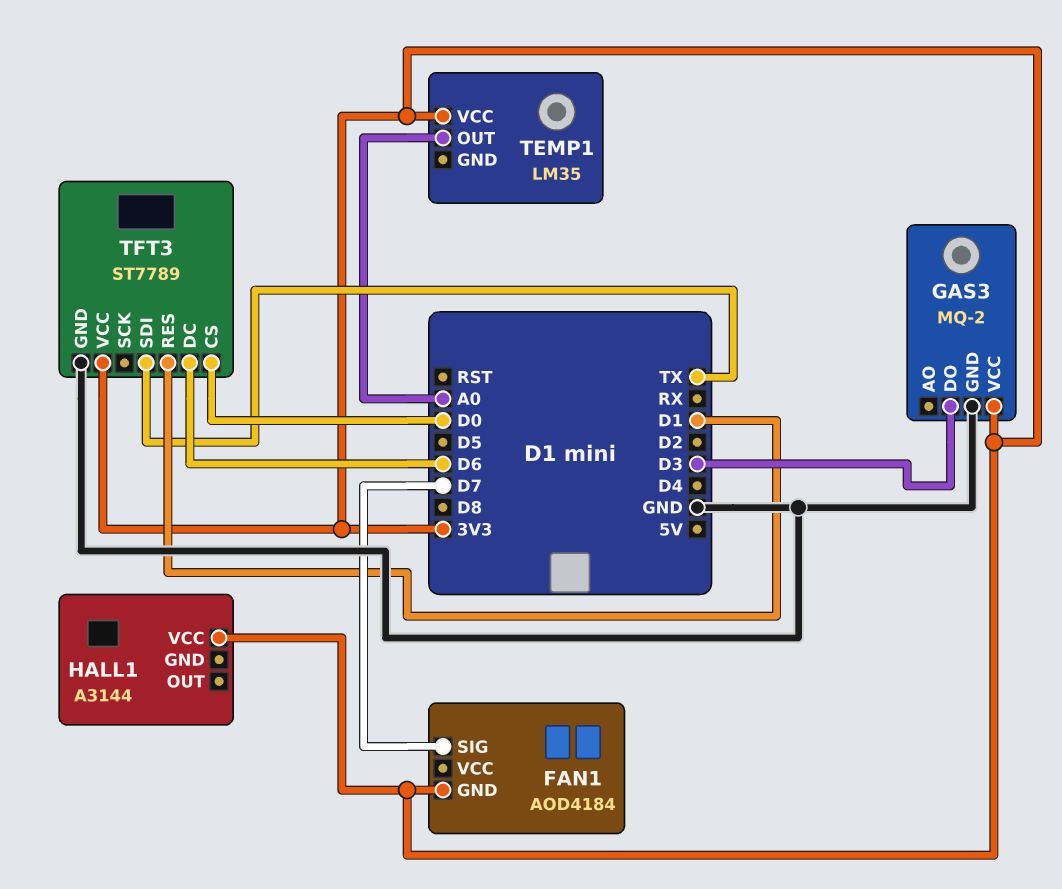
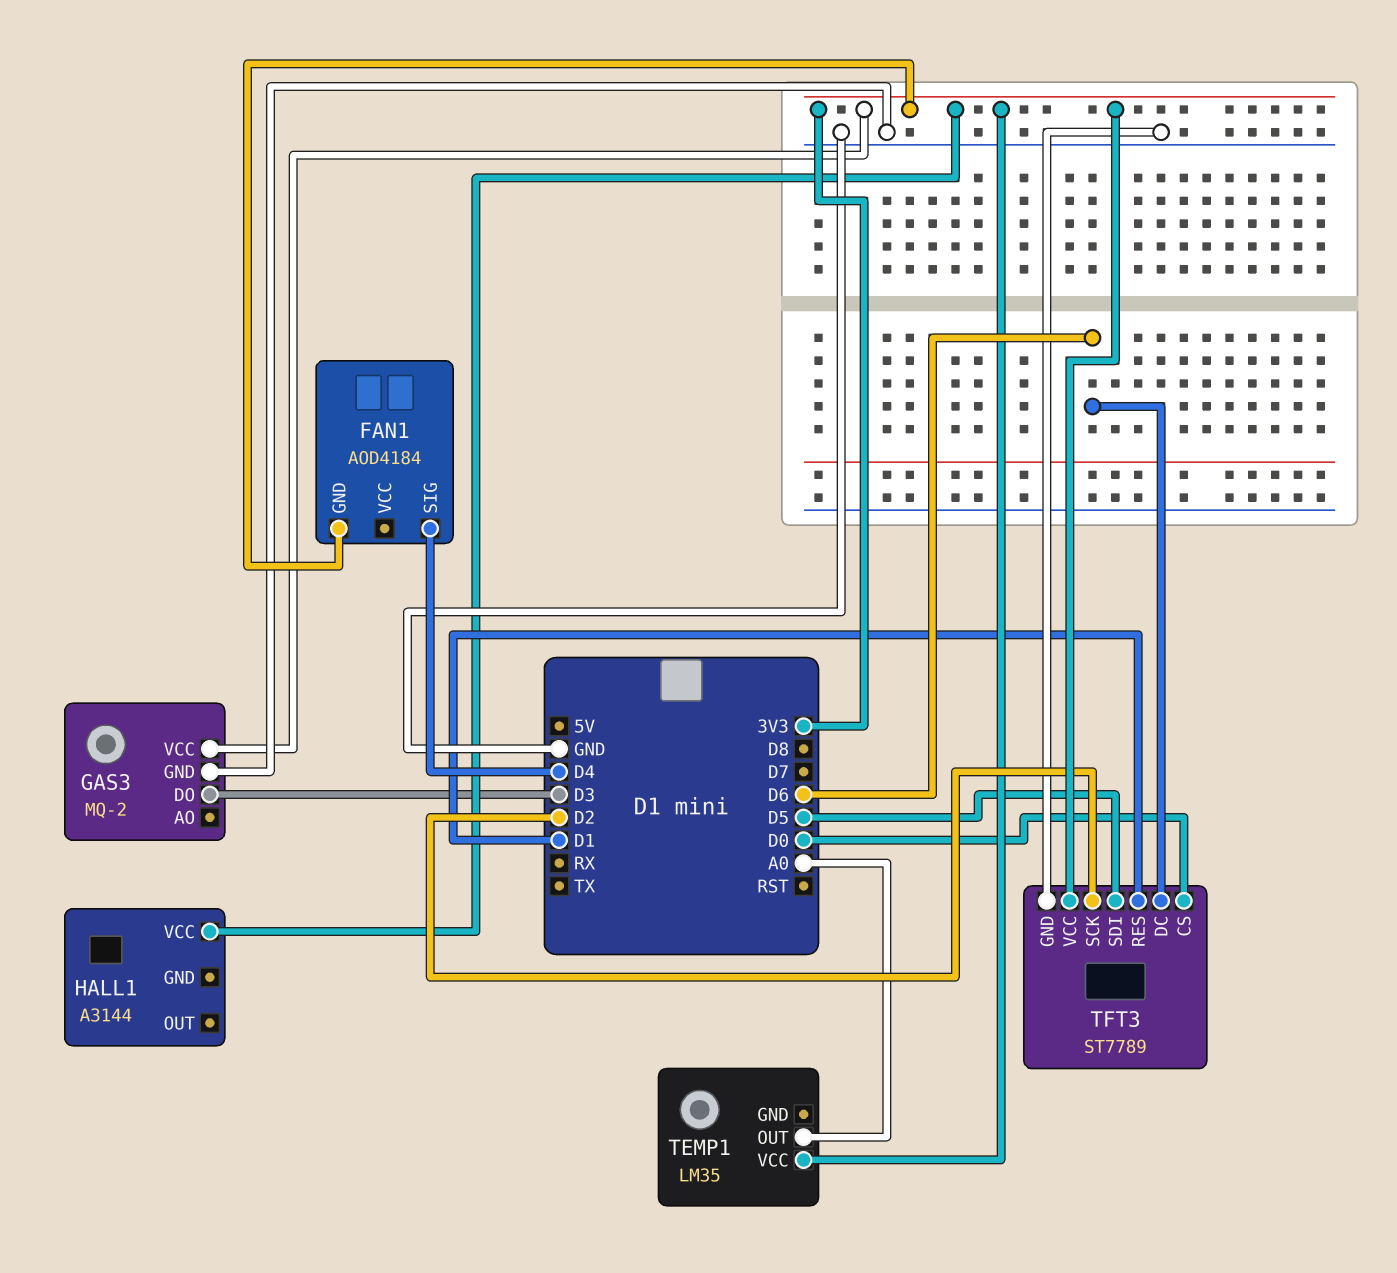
FAN1 pin SIG: D7 -> D4
TFT3 pin SCK: none -> D2
TFT3 pin SDI: TX -> D5

